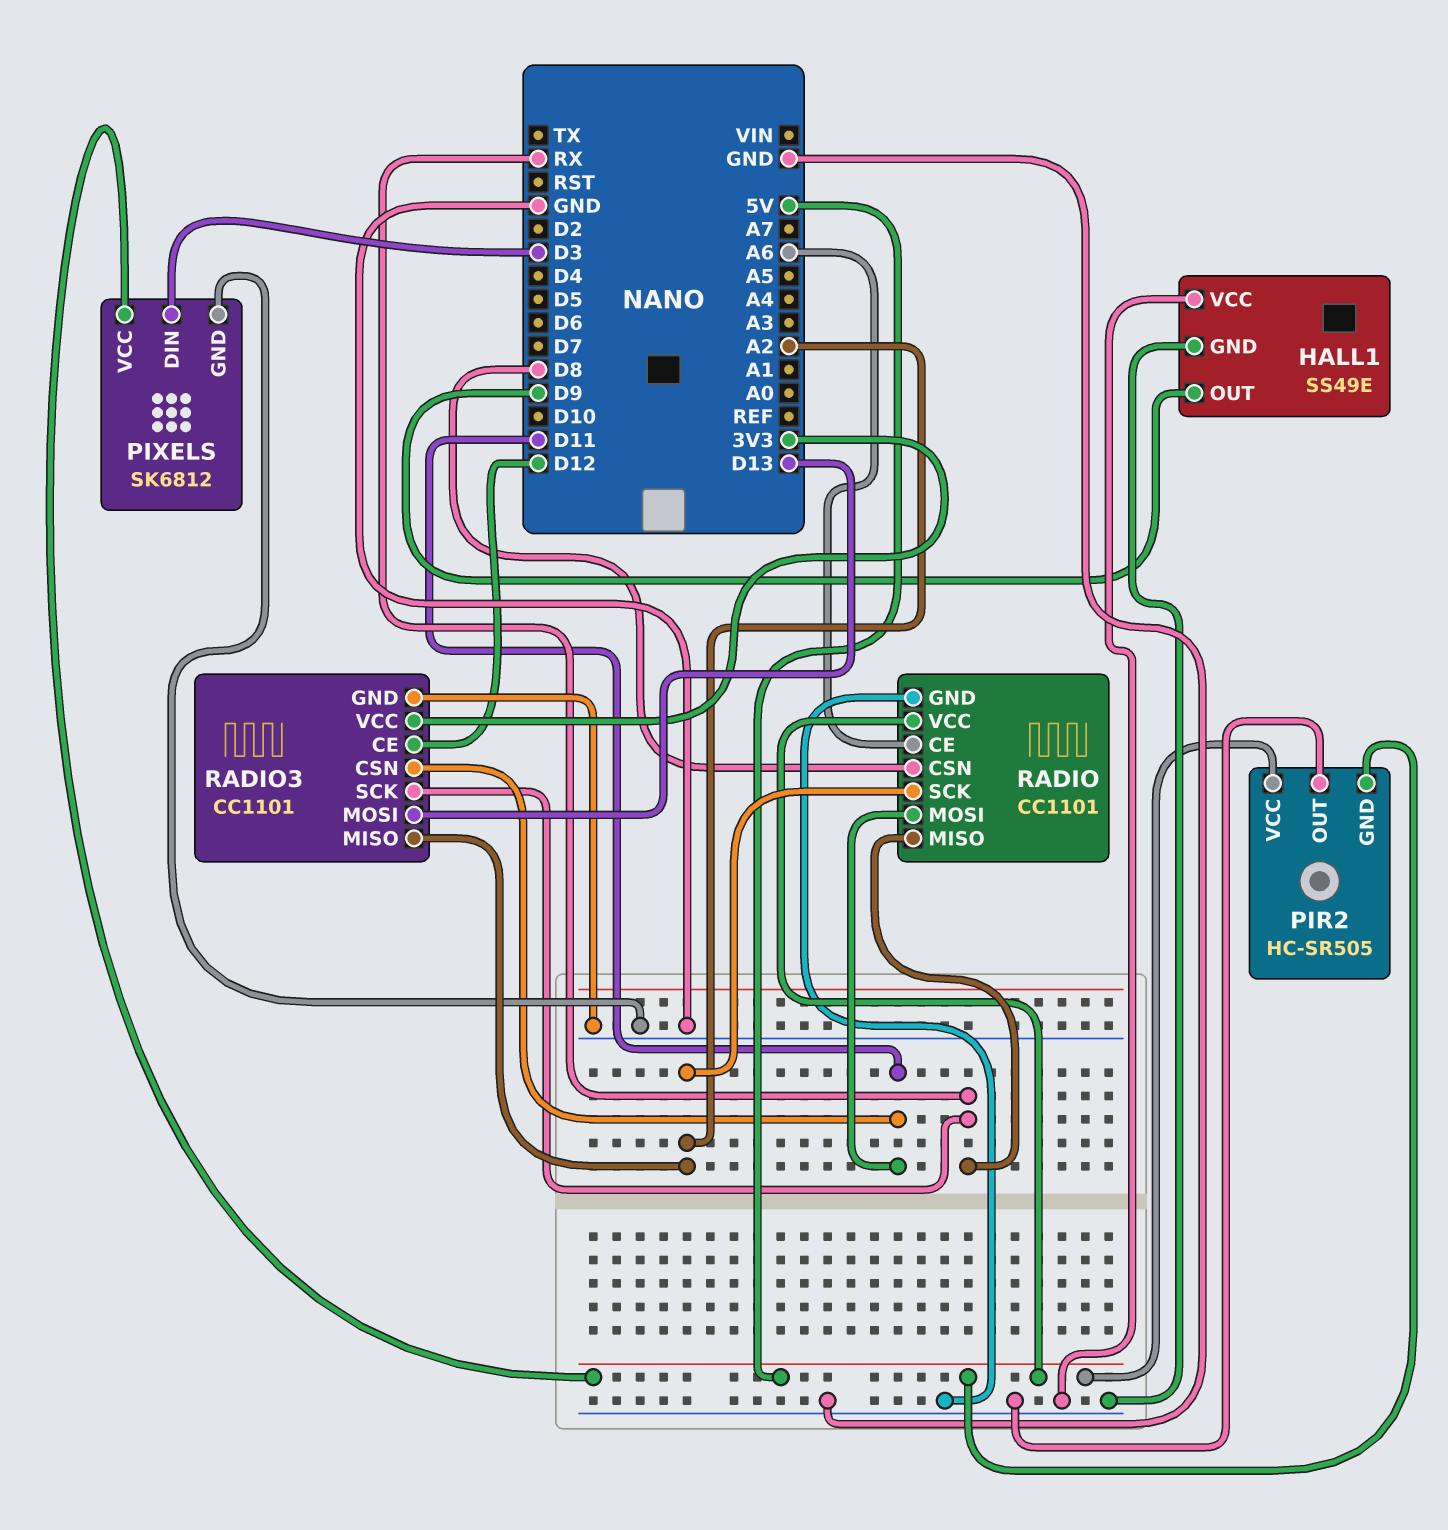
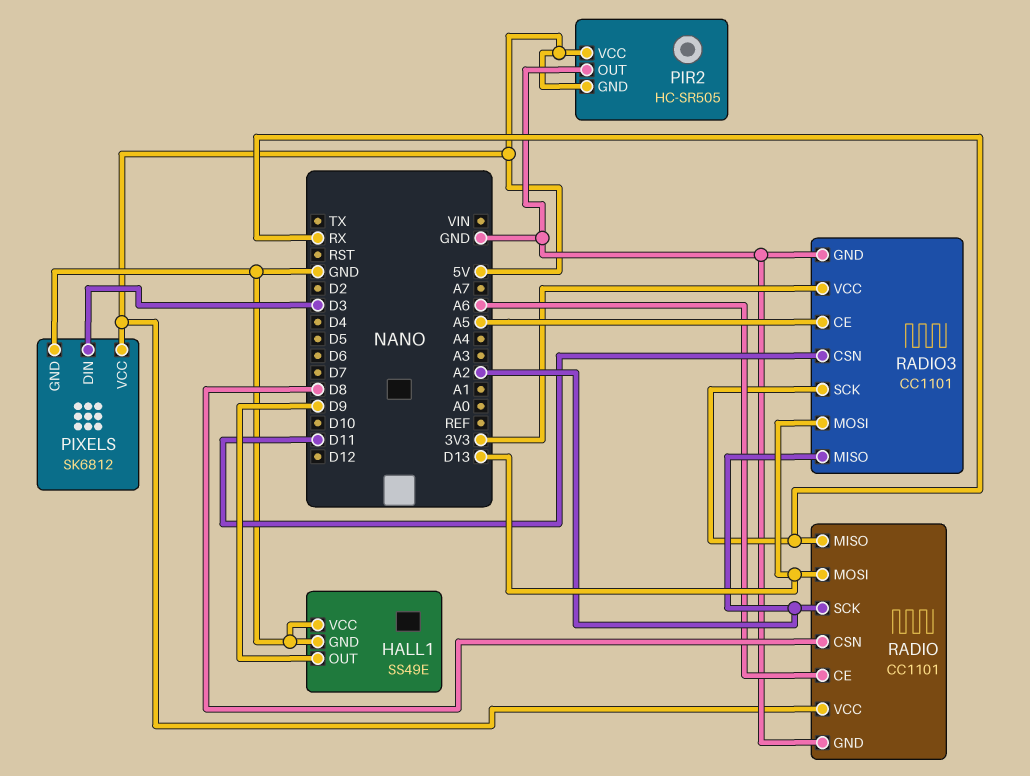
RADIO pin MOSI: D11 -> D13
RADIO3 pin CE: D12 -> A5

